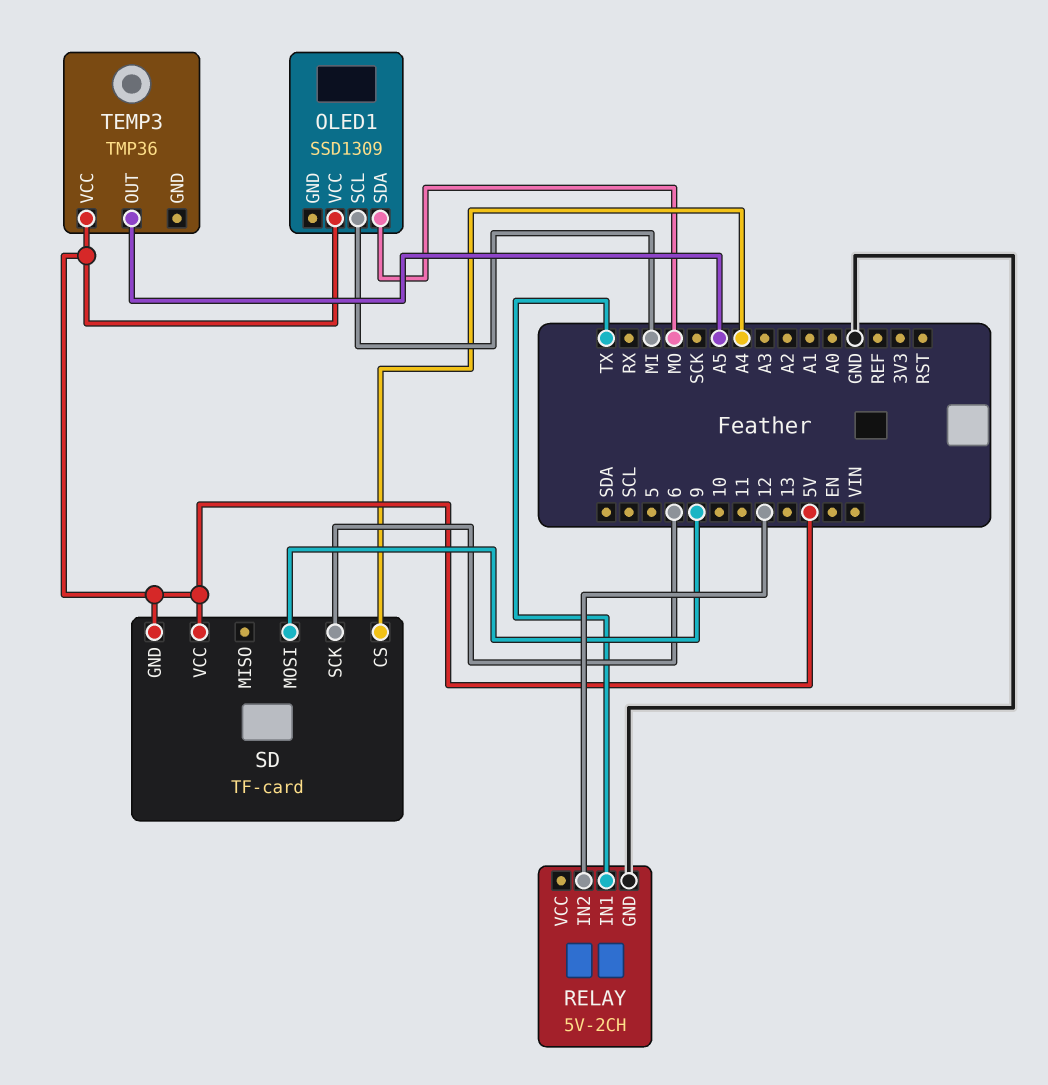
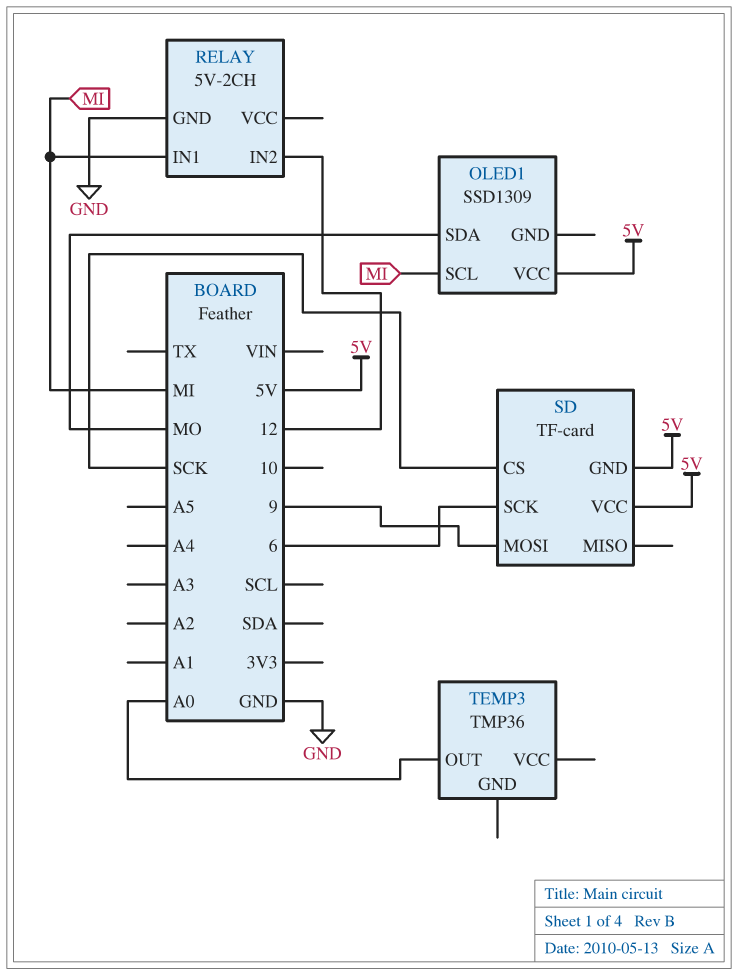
RELAY pin IN1: TX -> MI
SD pin CS: A4 -> SCK
TEMP3 pin OUT: A5 -> A0
TEMP3 pin VCC: 5V -> none

